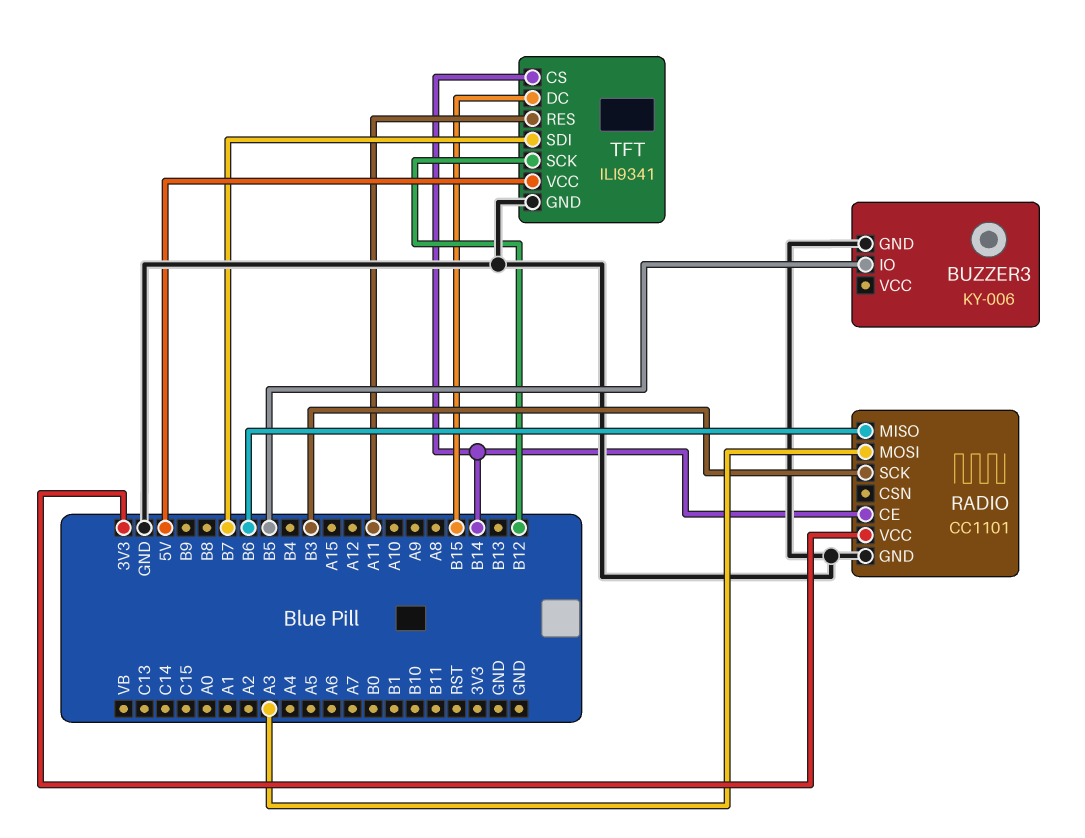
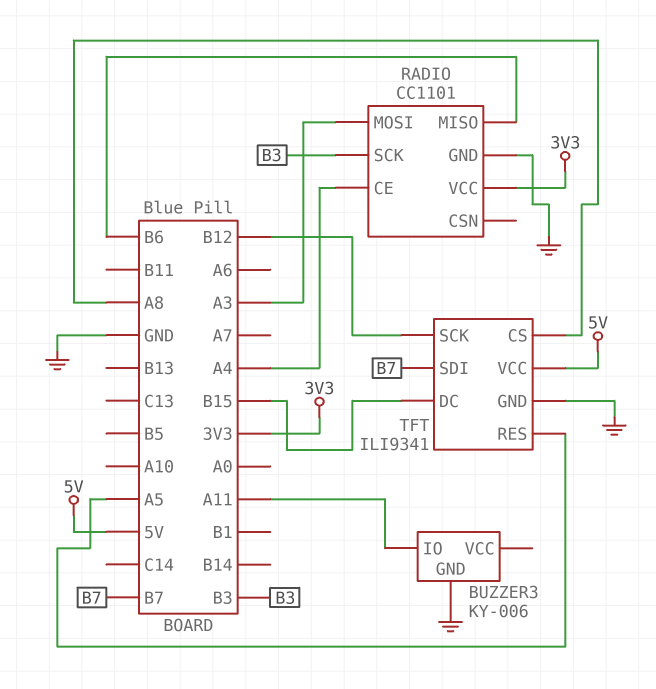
BUZZER3 pin IO: B5 -> A11
RADIO pin CE: B14 -> A4
TFT pin CS: B14 -> A8
TFT pin RES: A11 -> A5

